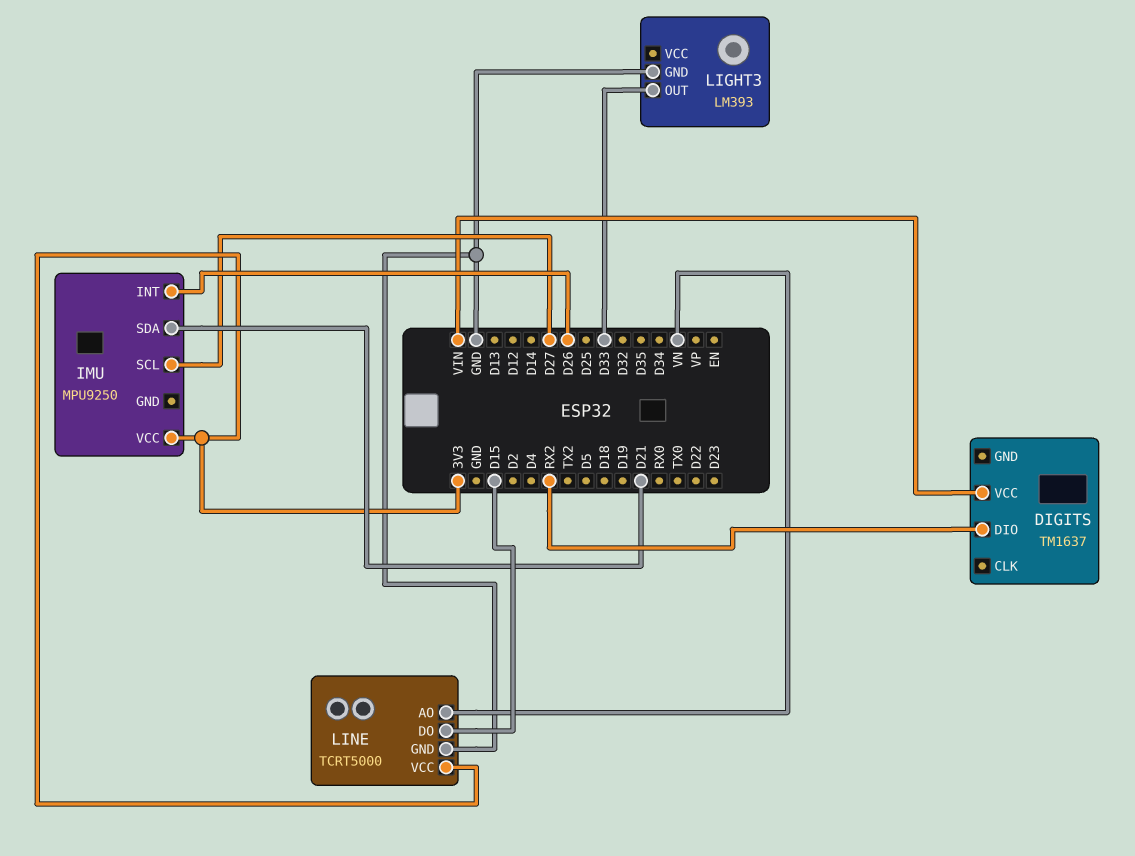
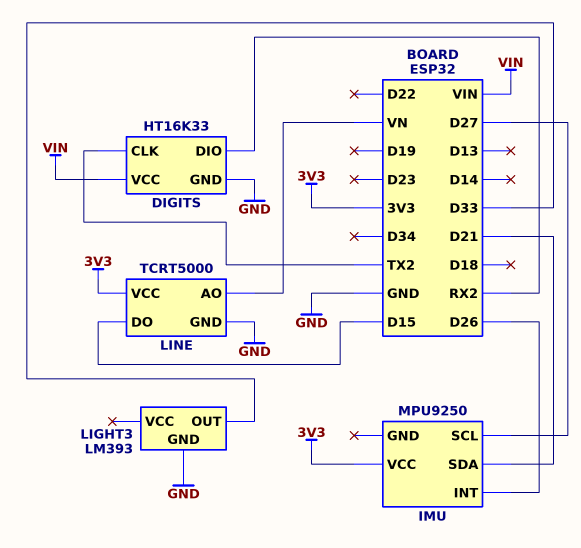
DIGITS: TM1637 -> HT16K33
DIGITS pin CLK: none -> TX2
DIGITS pin GND: none -> GND

